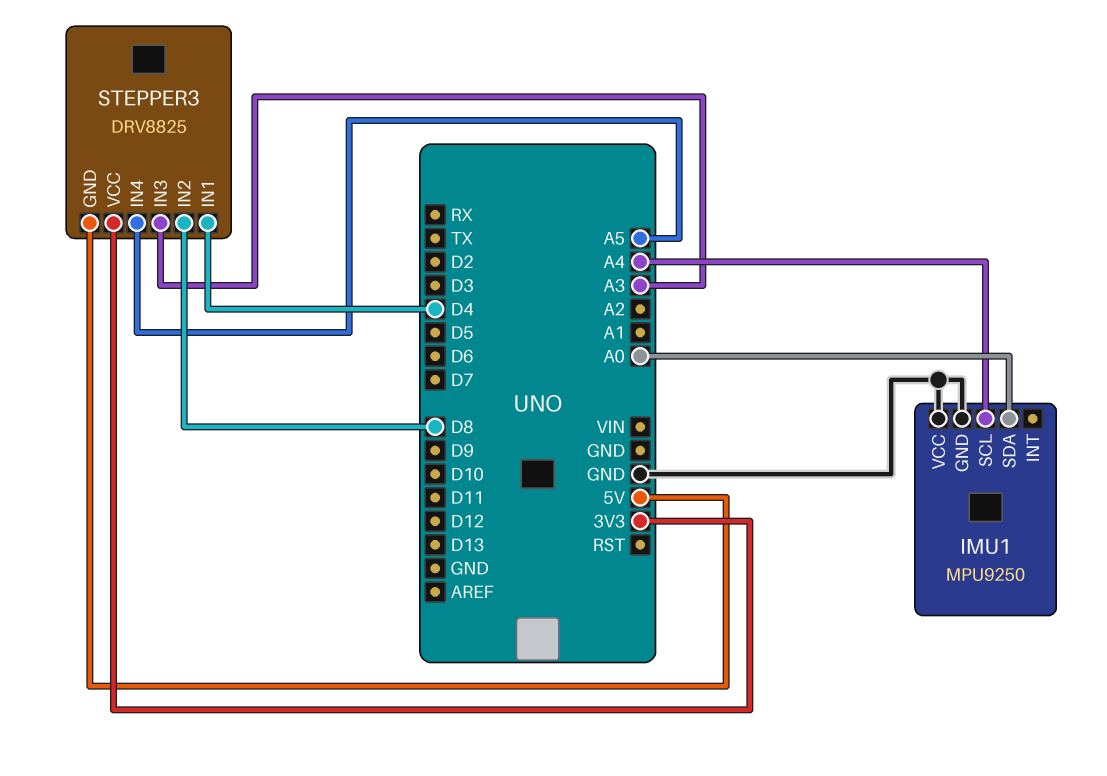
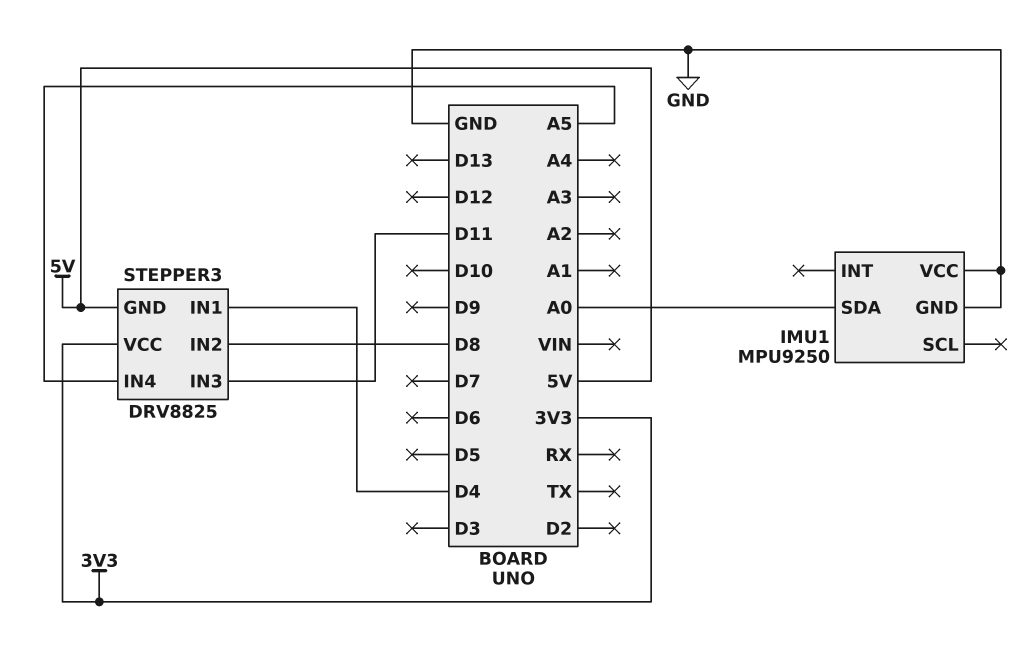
IMU1 pin SCL: A4 -> none
STEPPER3 pin IN3: A3 -> D11

